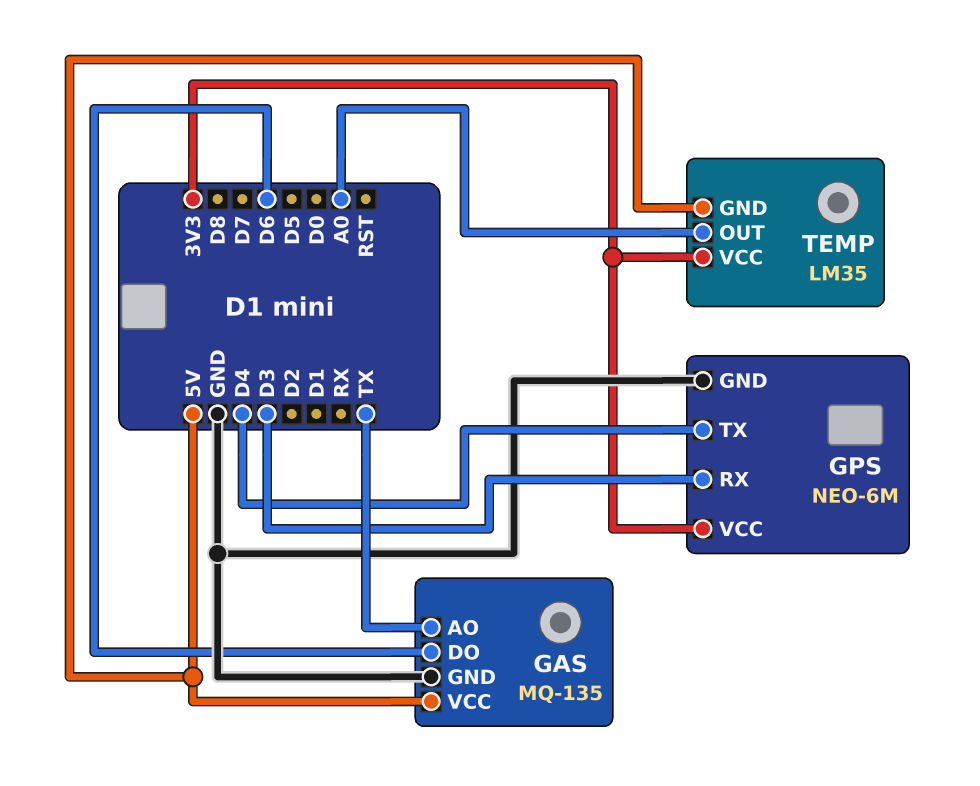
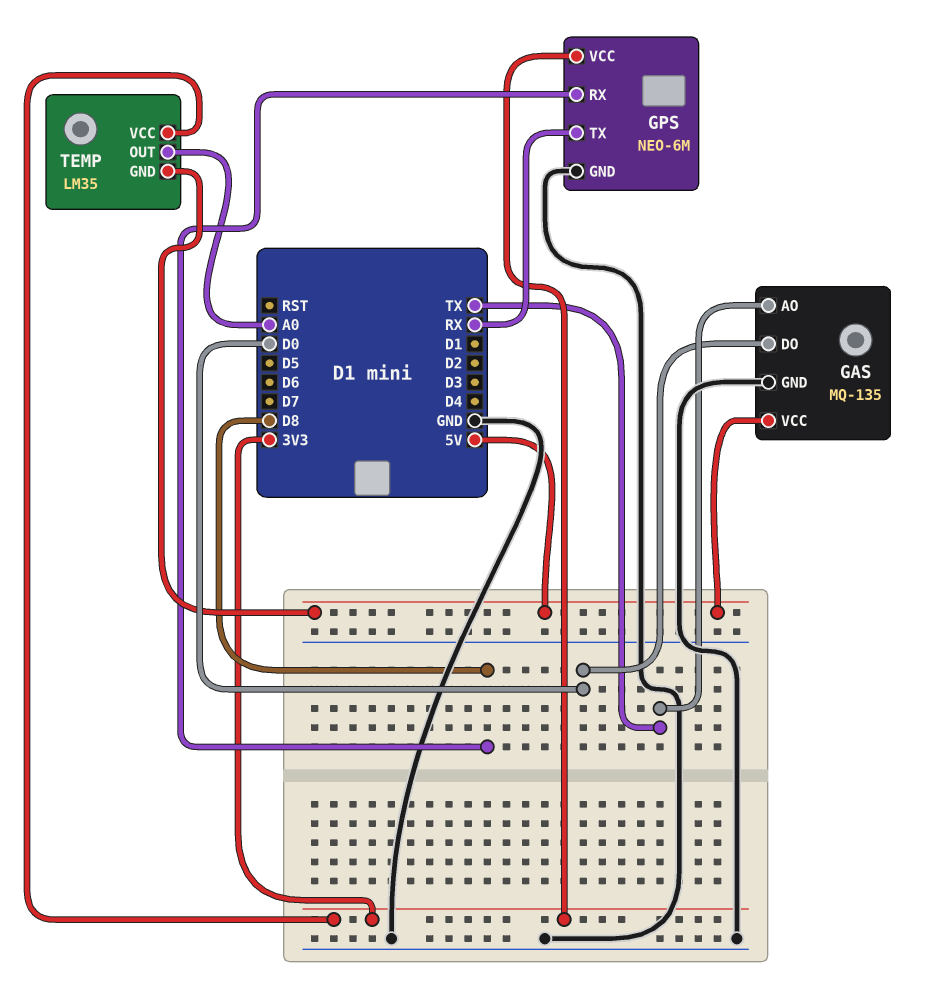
GAS pin DO: D6 -> D0
GPS pin RX: D3 -> D8
GPS pin TX: D4 -> RX

